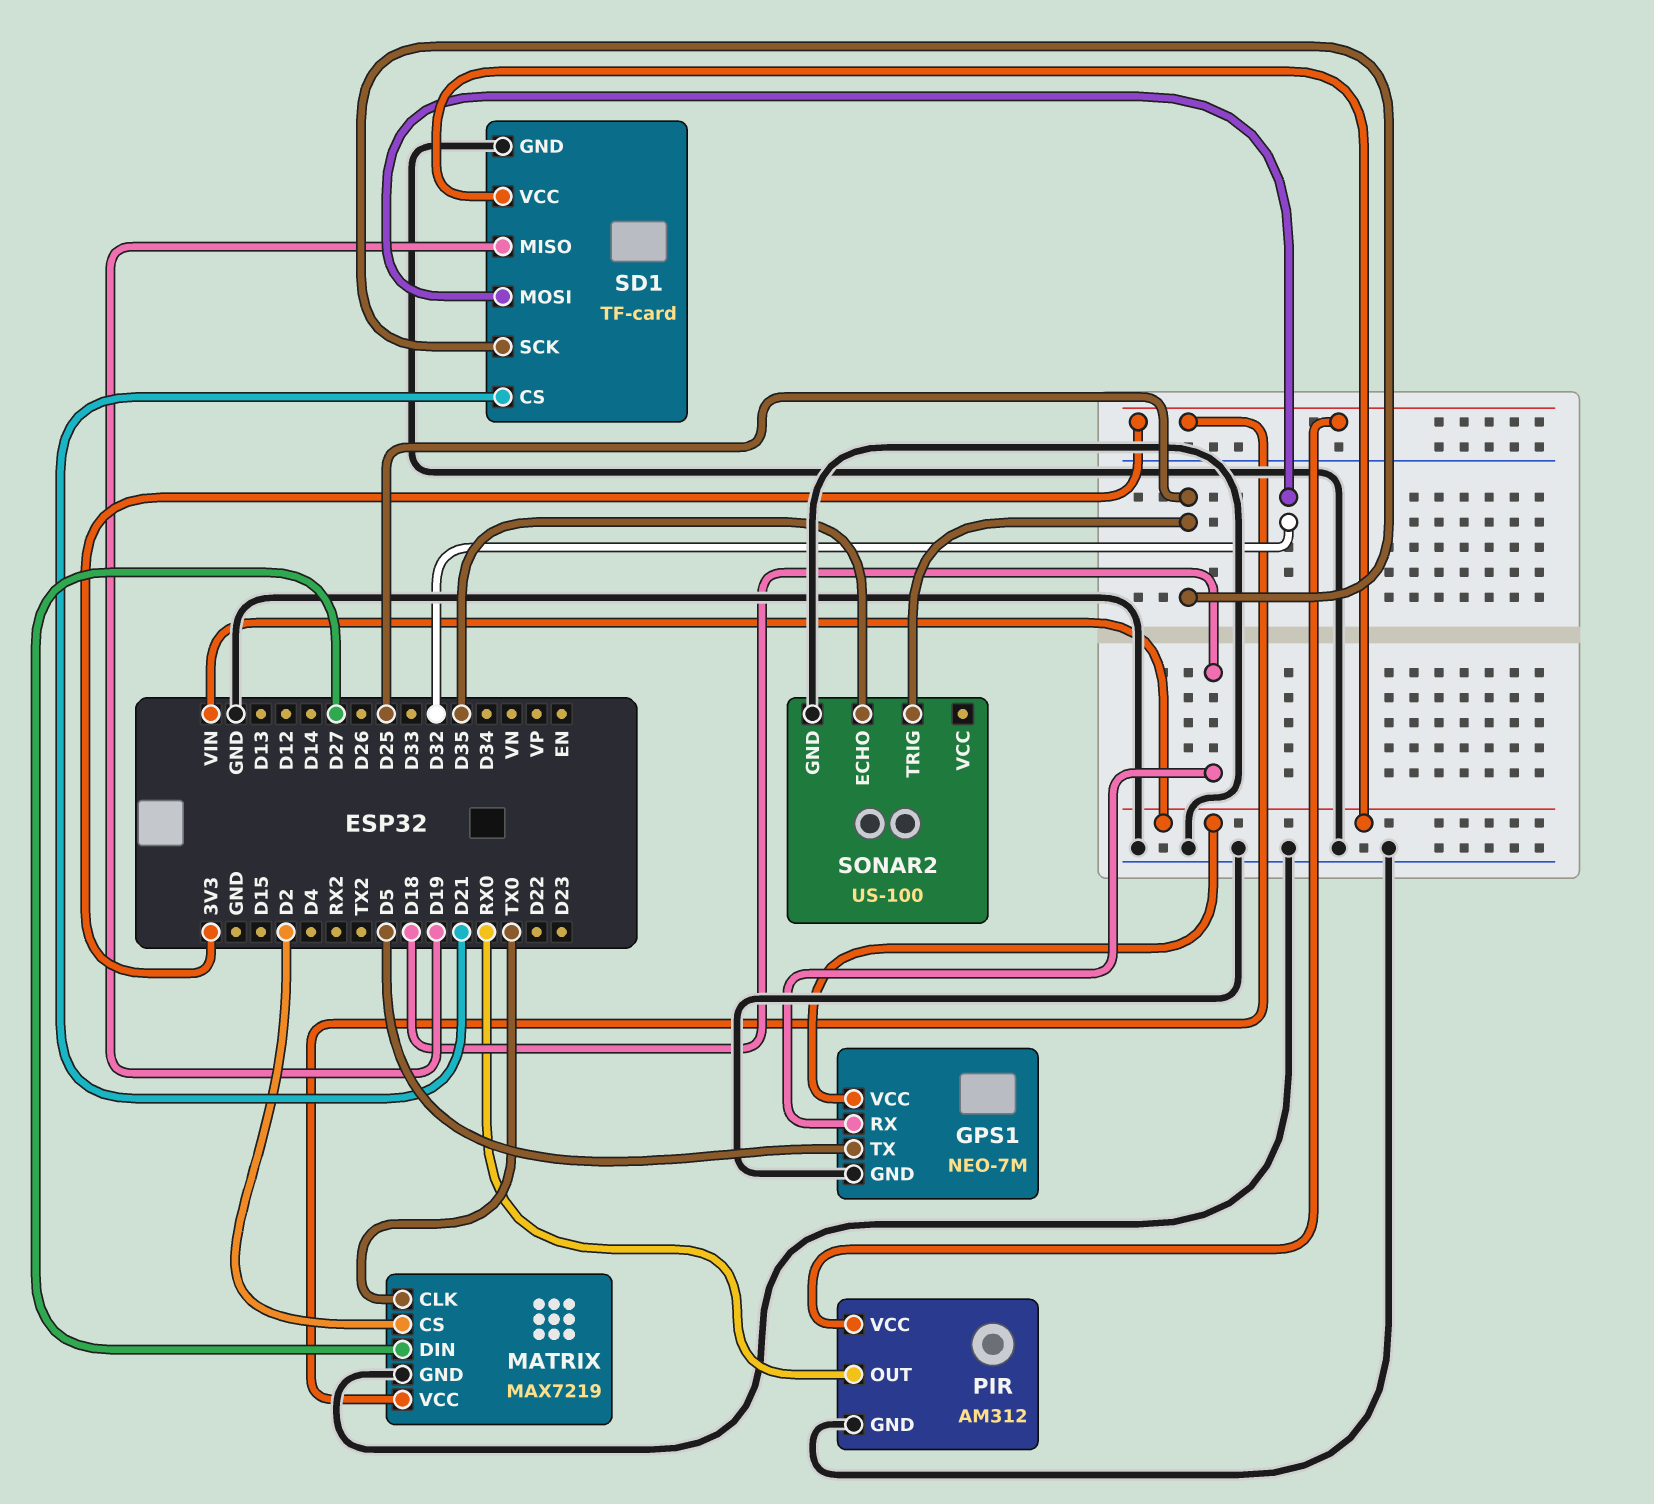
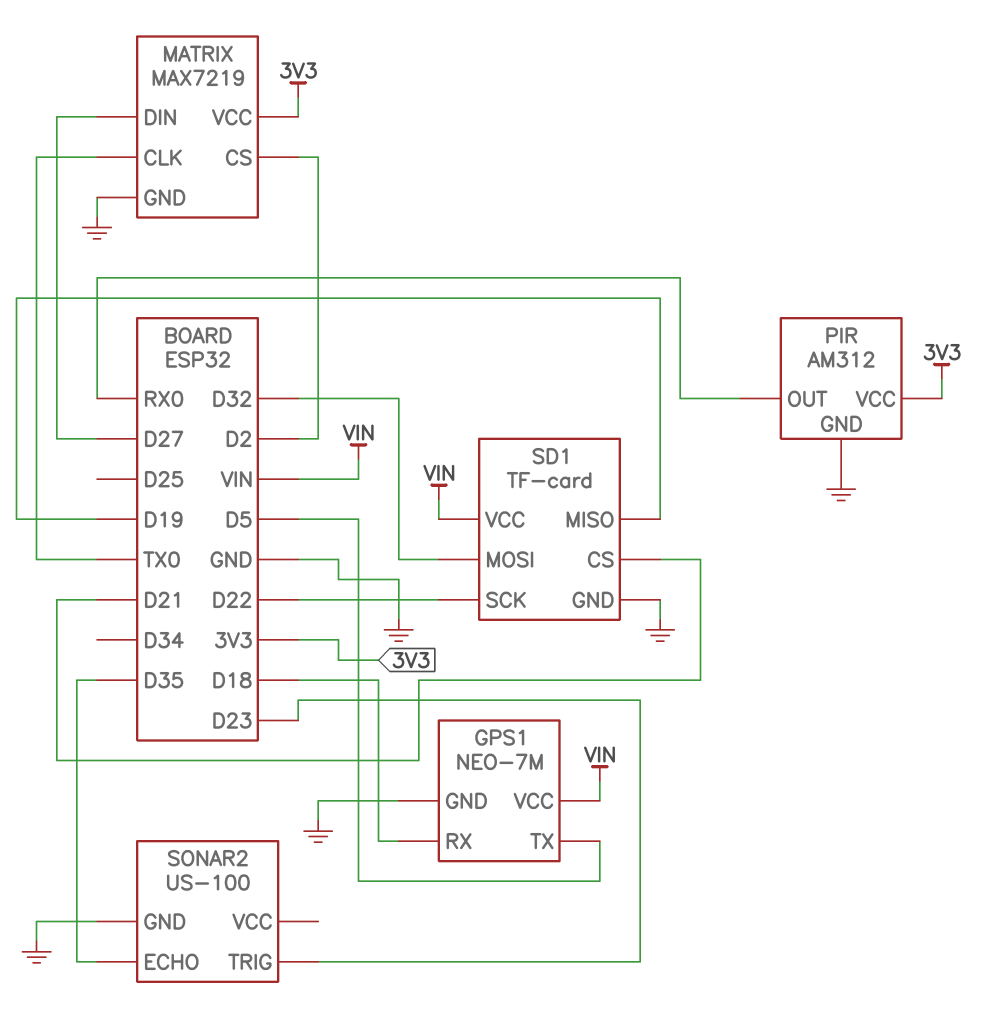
SD1 pin SCK: D25 -> D22
SONAR2 pin TRIG: D25 -> D23

